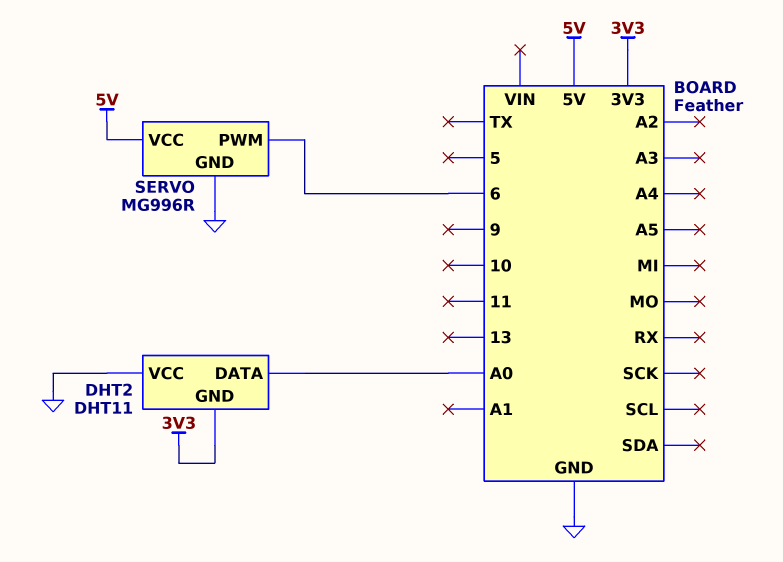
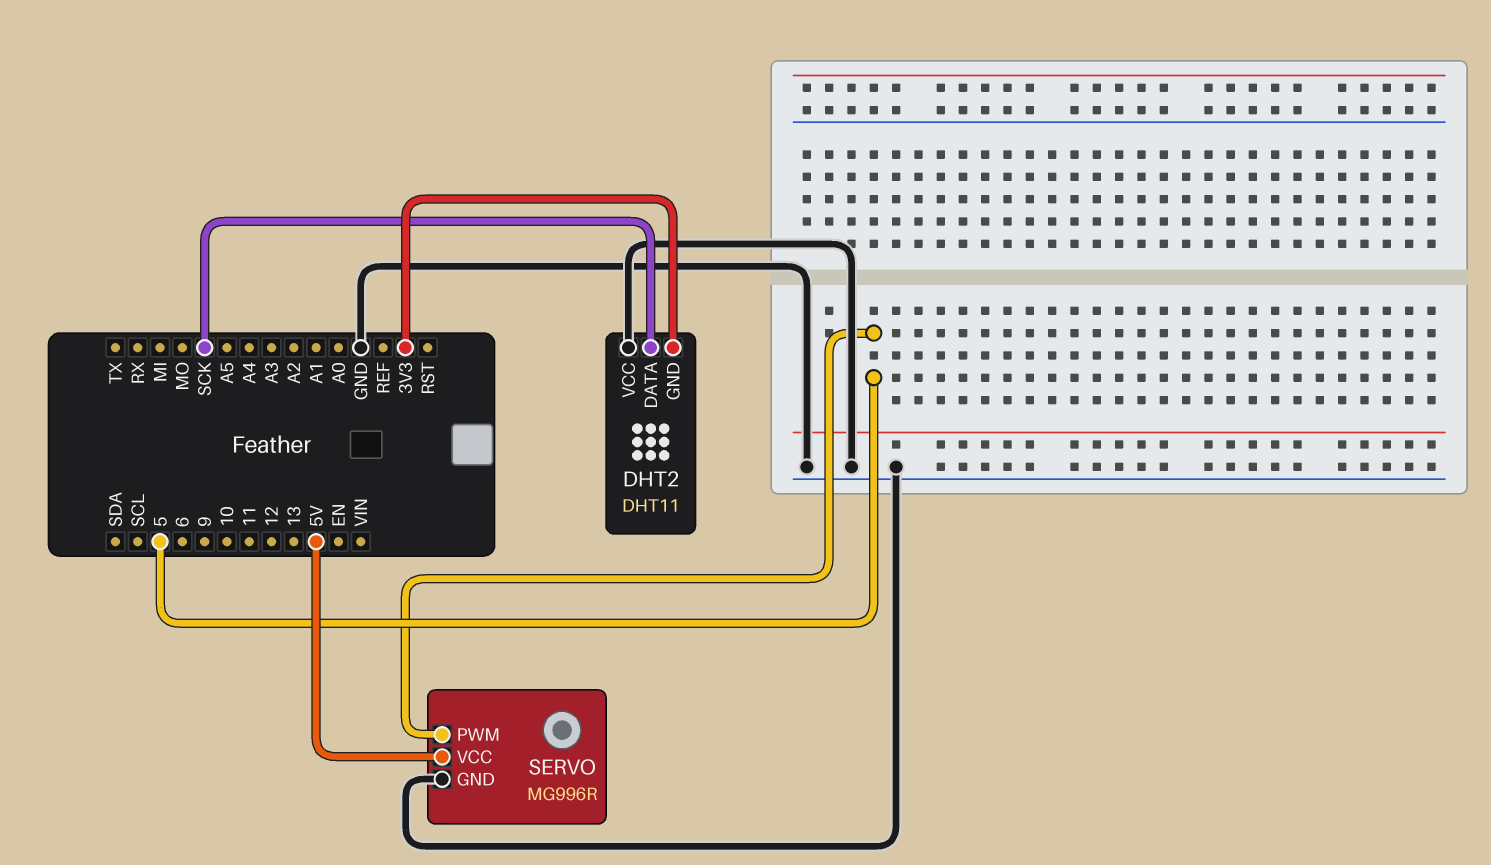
DHT2 pin DATA: A0 -> SCK
SERVO pin PWM: 6 -> 5

